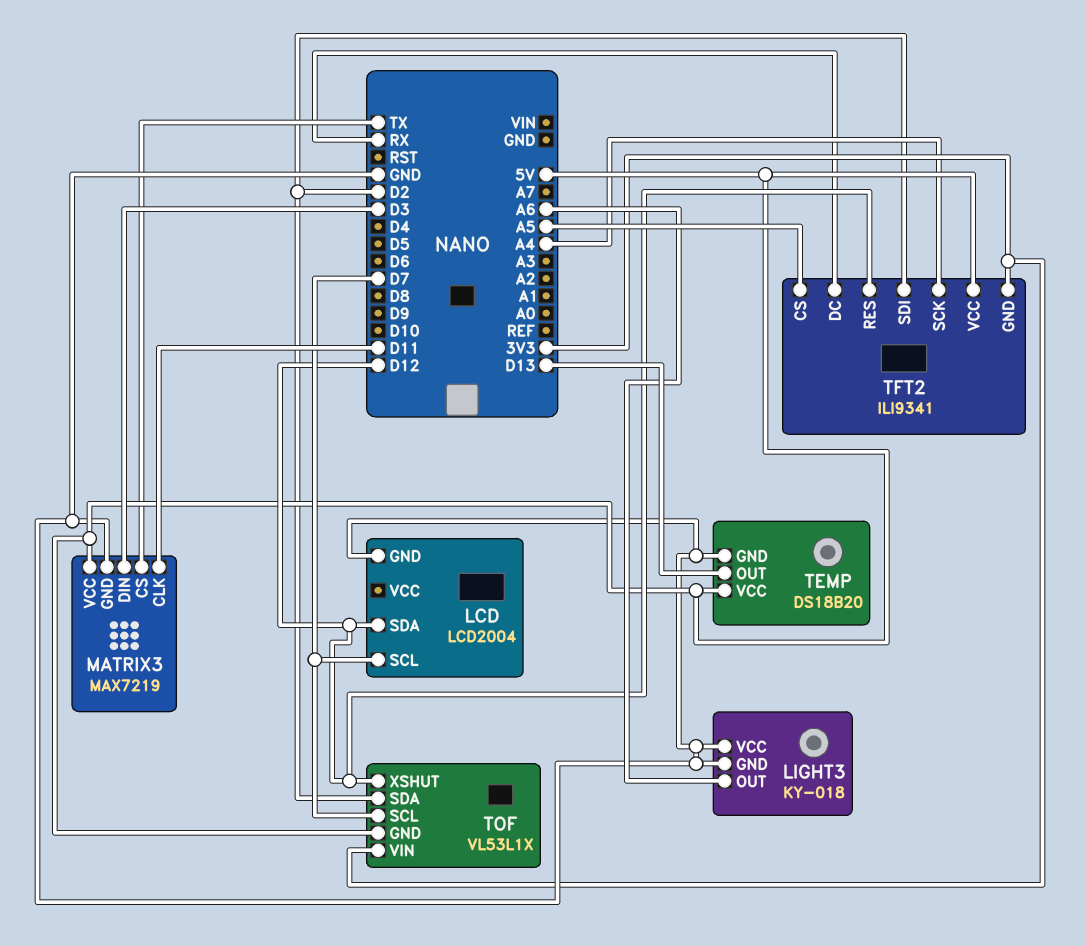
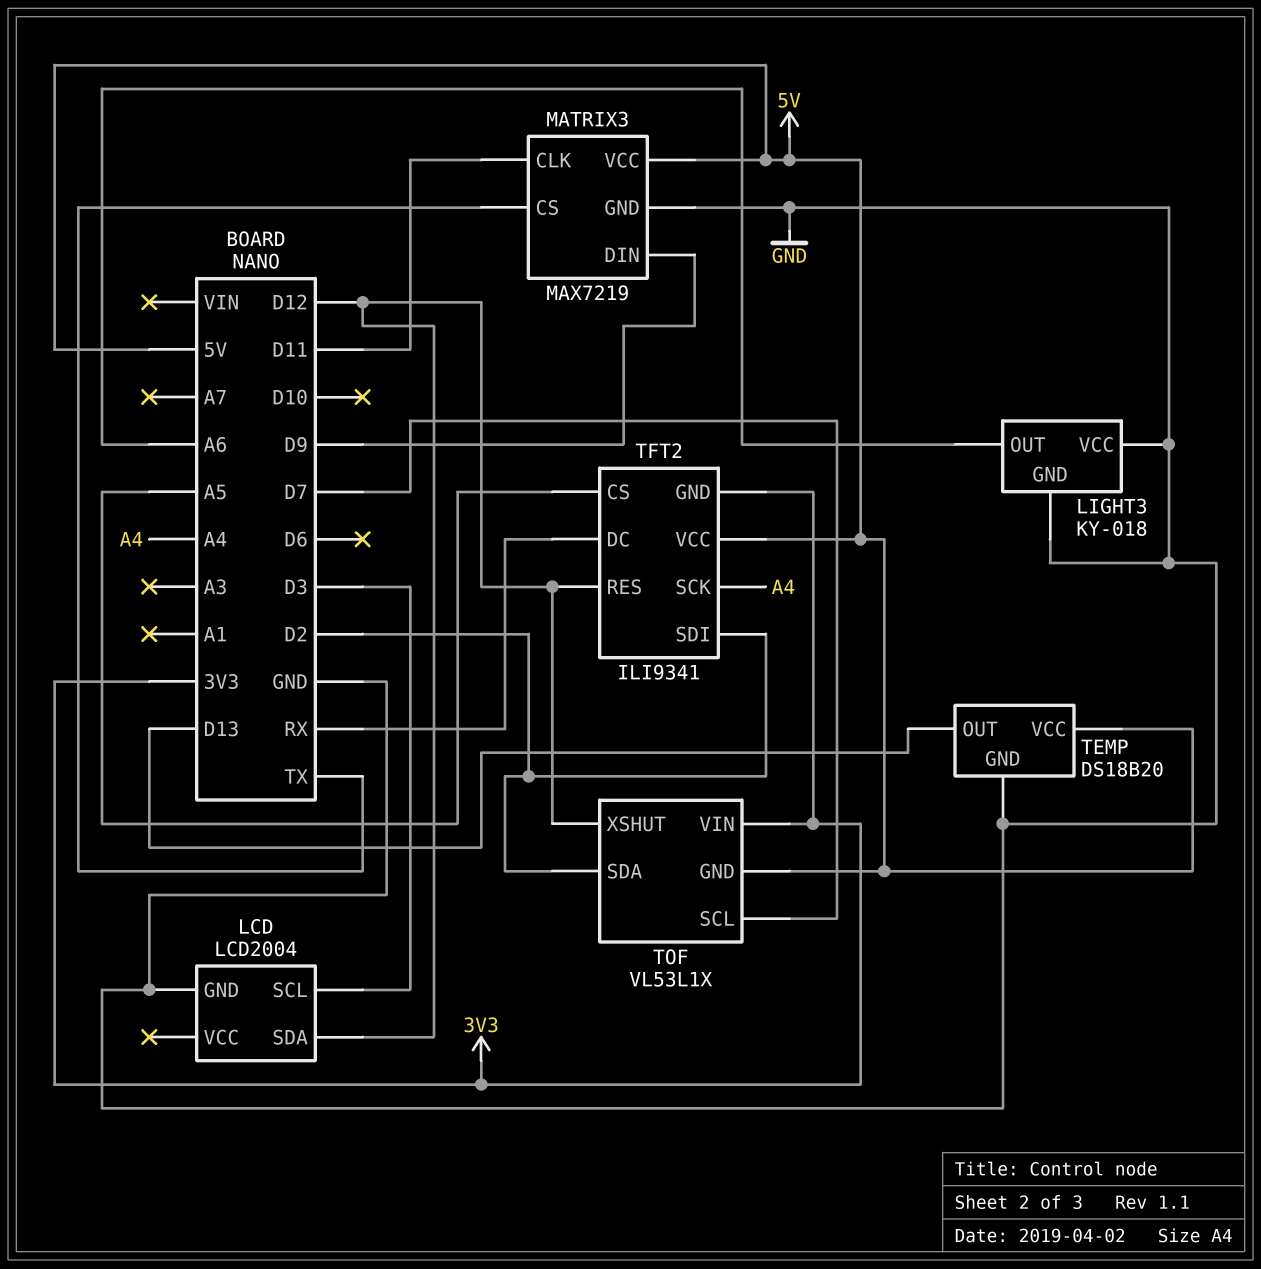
LCD pin SCL: D7 -> D3
MATRIX3 pin DIN: D3 -> D9

